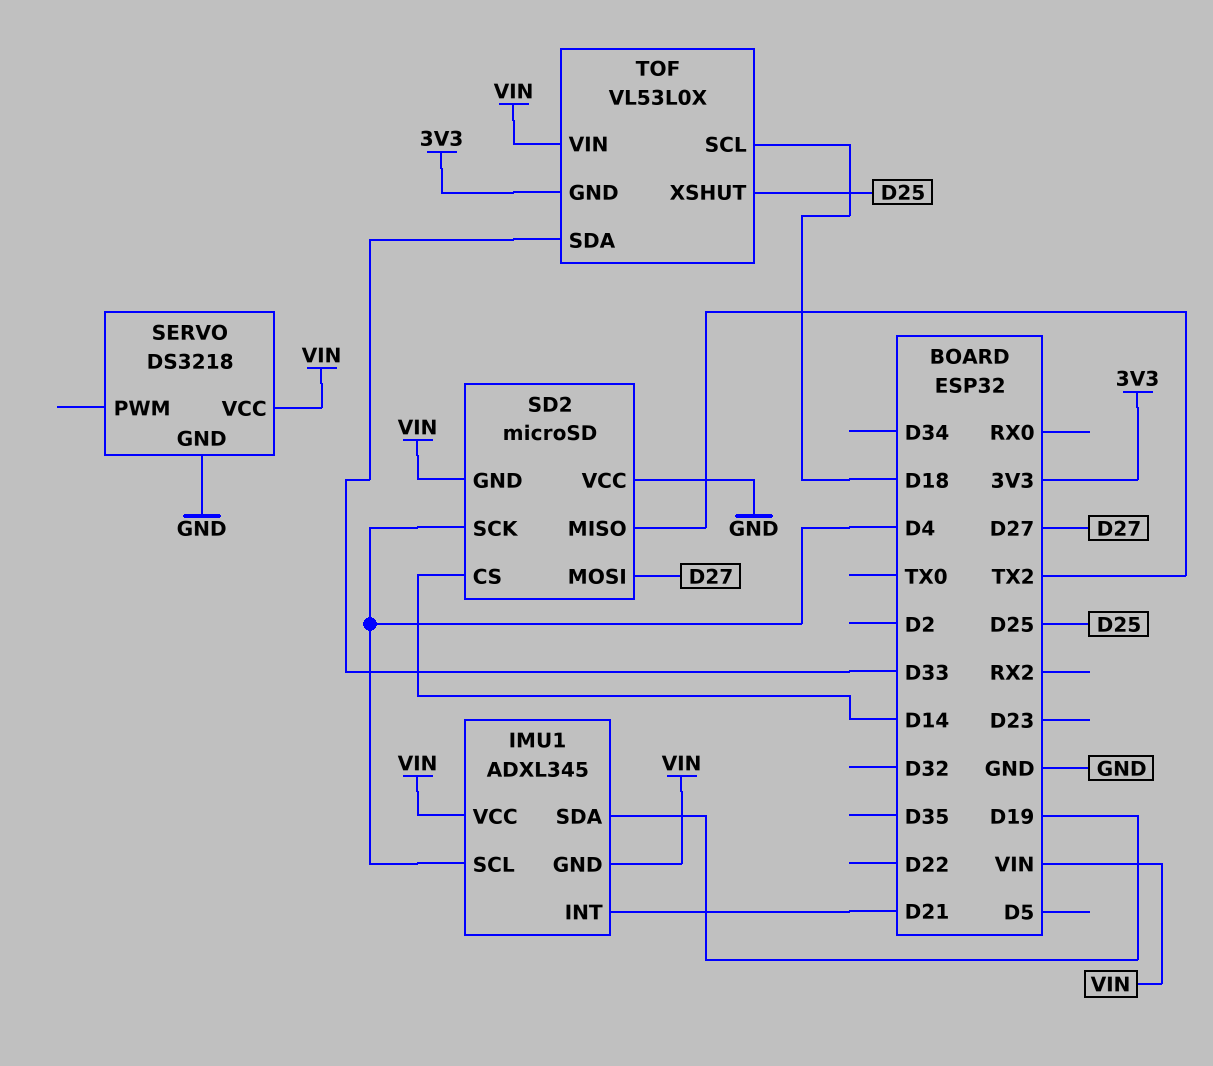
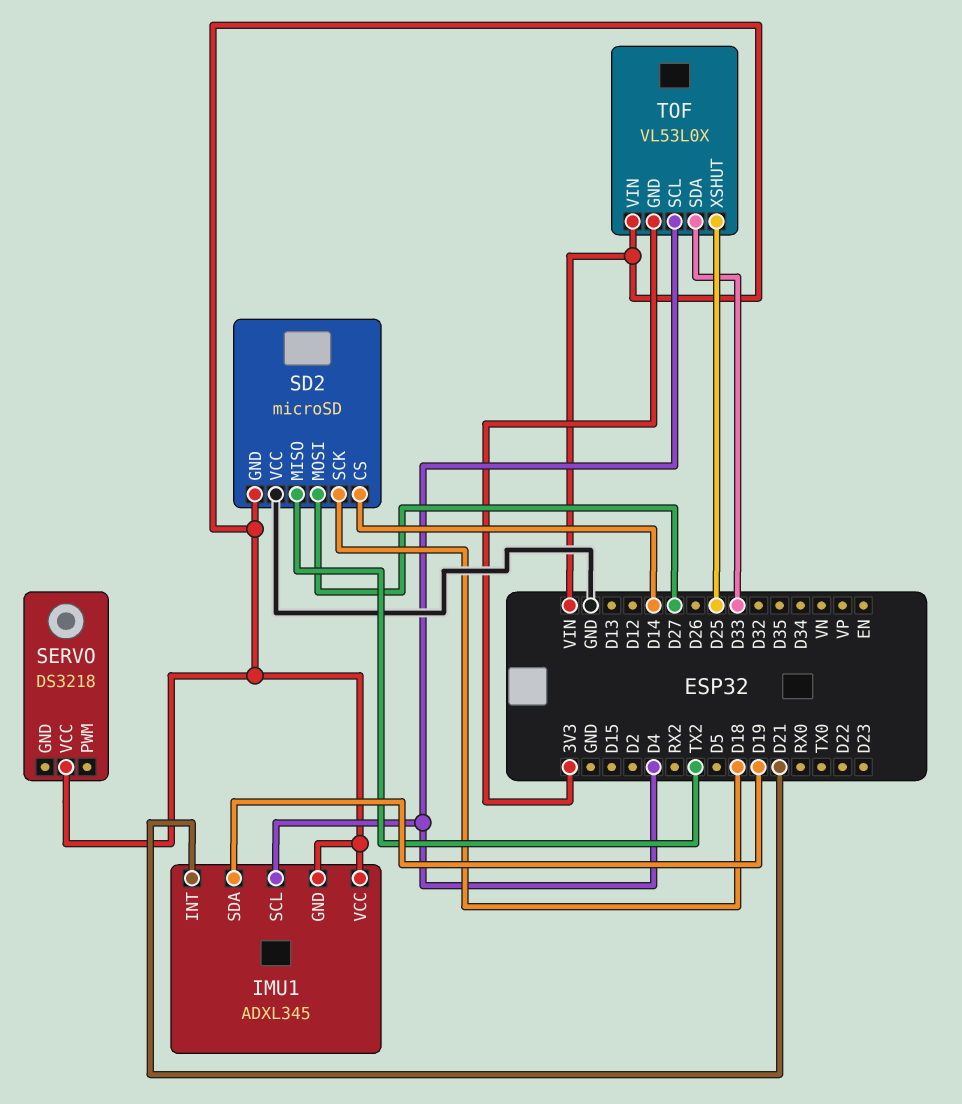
SD2 pin SCK: D4 -> D18
SERVO pin GND: GND -> none
TOF pin SCL: D18 -> D4

